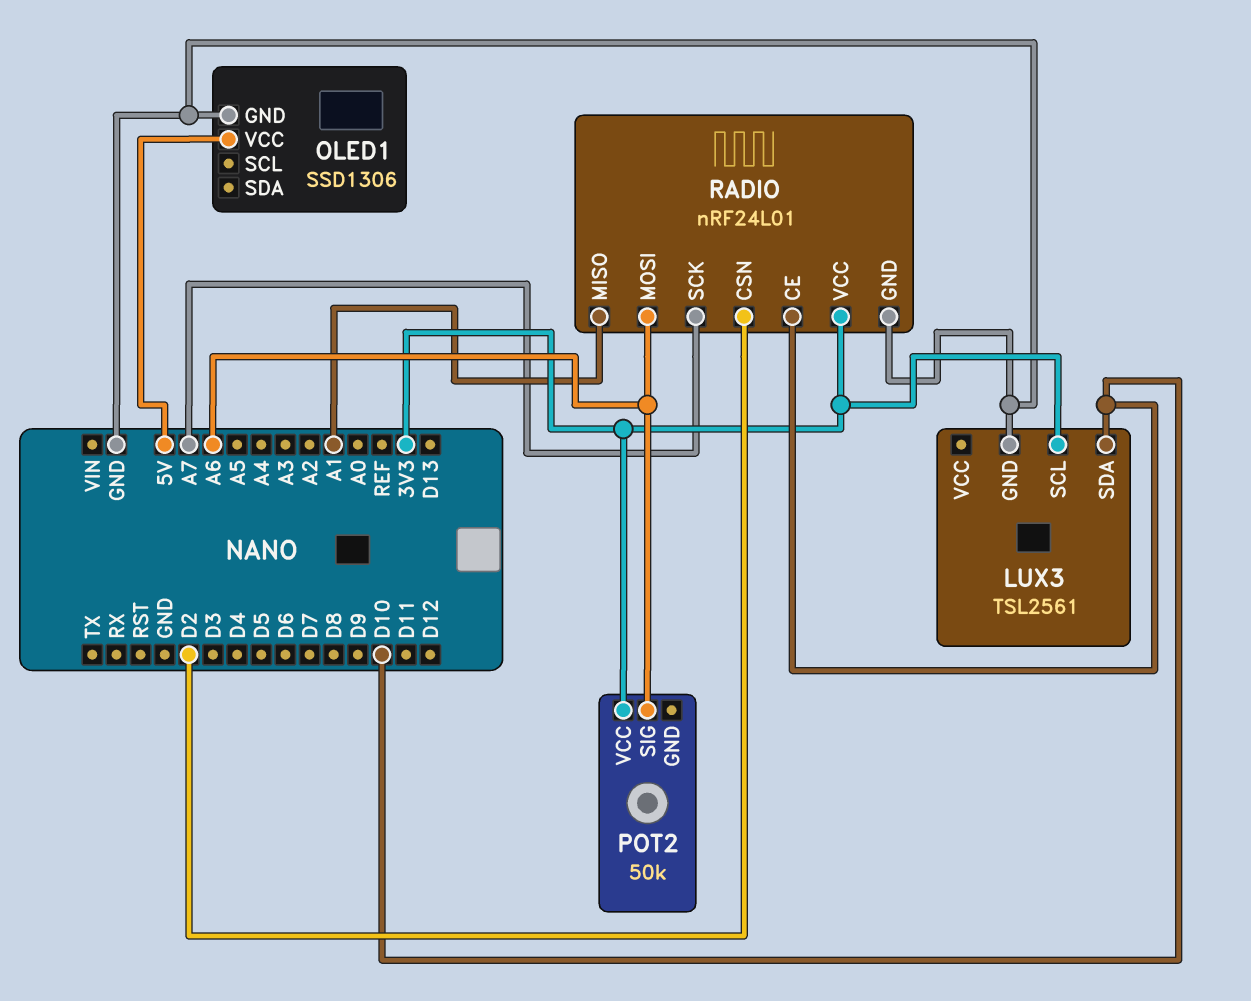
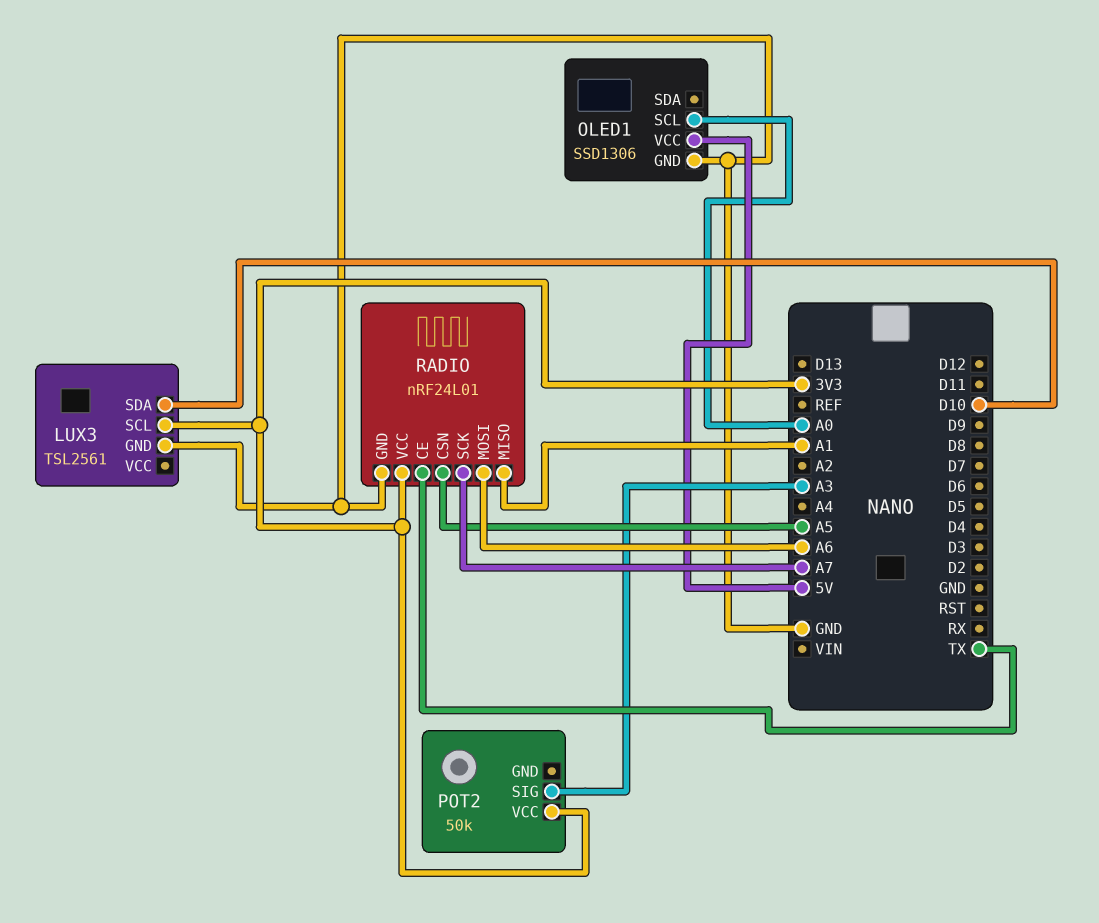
OLED1 pin SCL: none -> A0
POT2 pin SIG: A6 -> A3
RADIO pin CE: D10 -> TX
RADIO pin CSN: D2 -> A5

